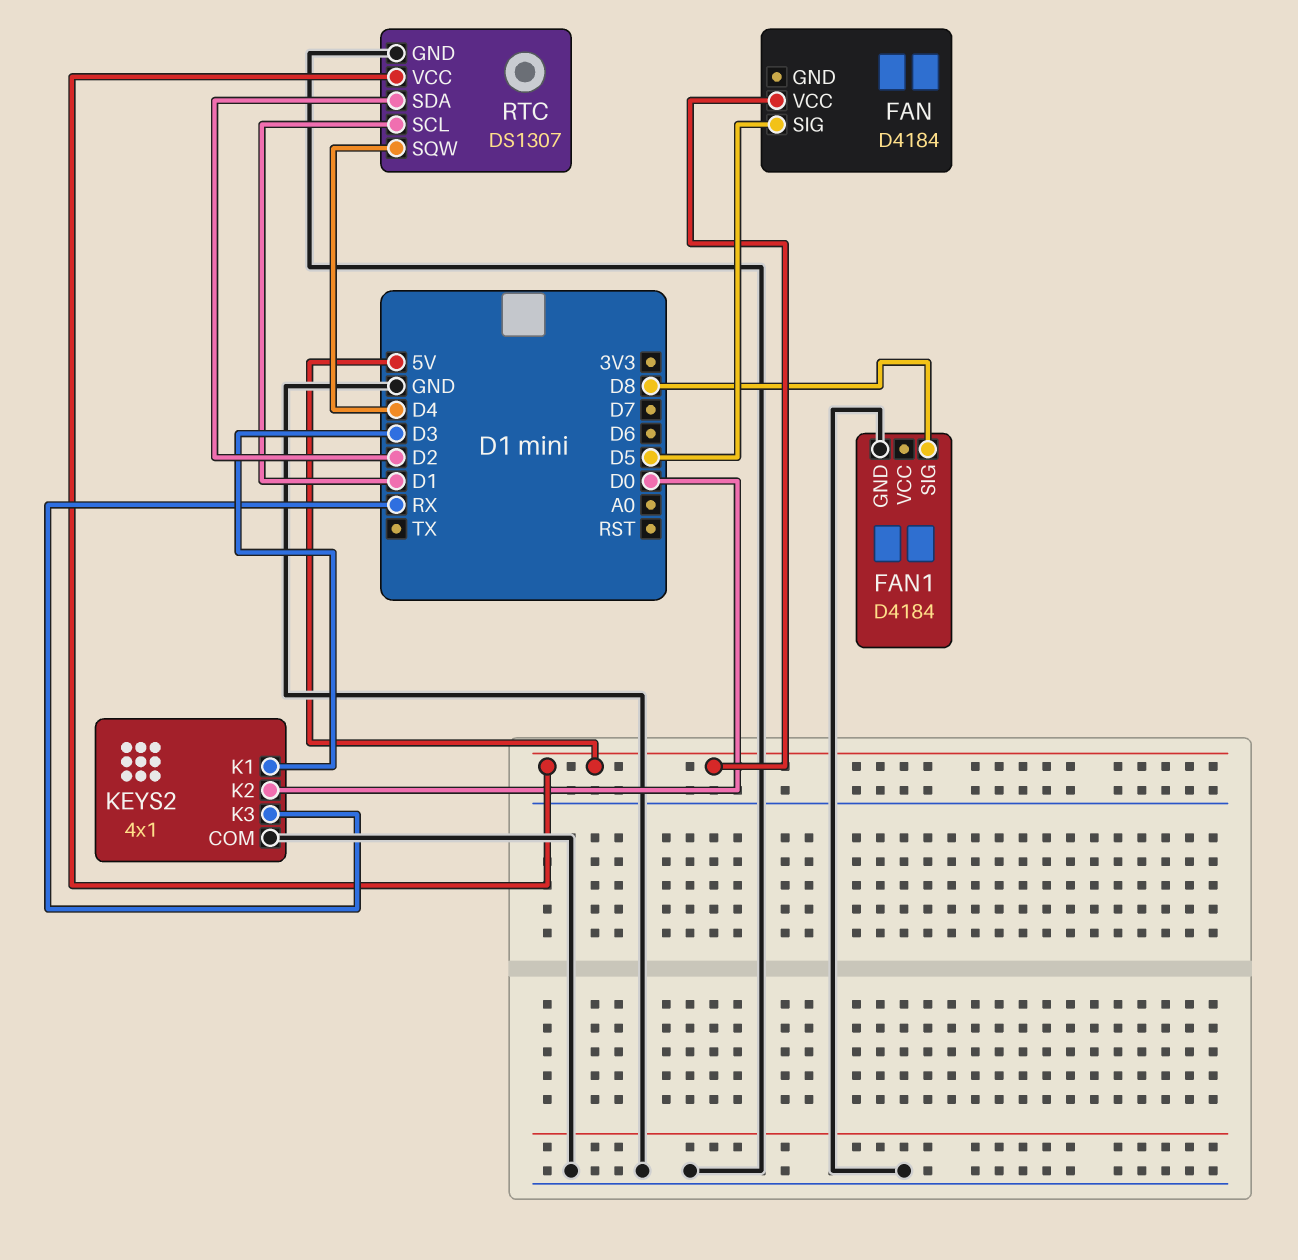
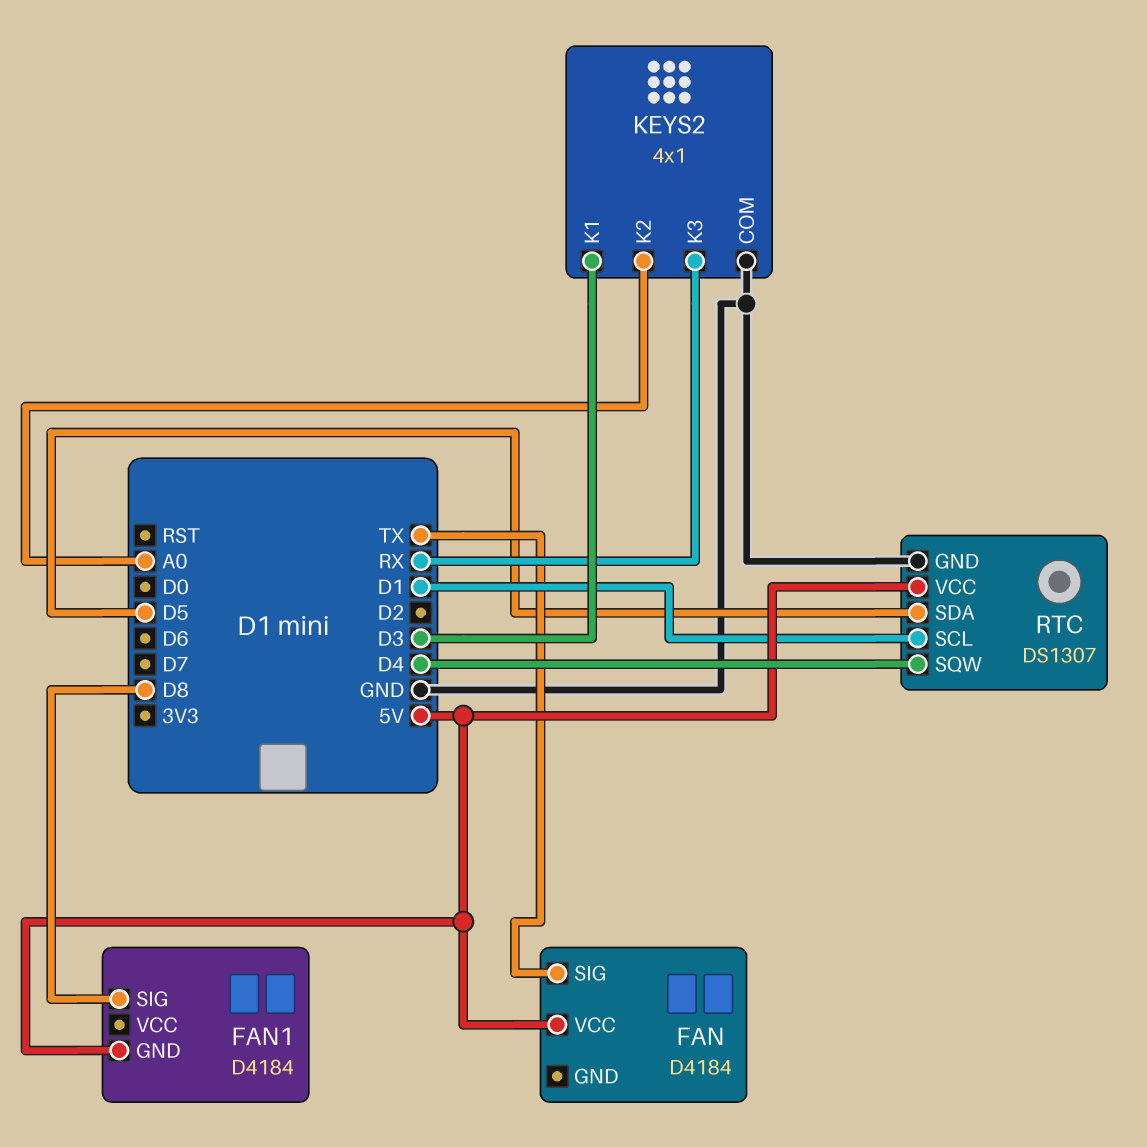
FAN pin SIG: D5 -> TX
FAN1 pin GND: GND -> 5V
KEYS2 pin K2: D0 -> A0
RTC pin SDA: D2 -> D5

